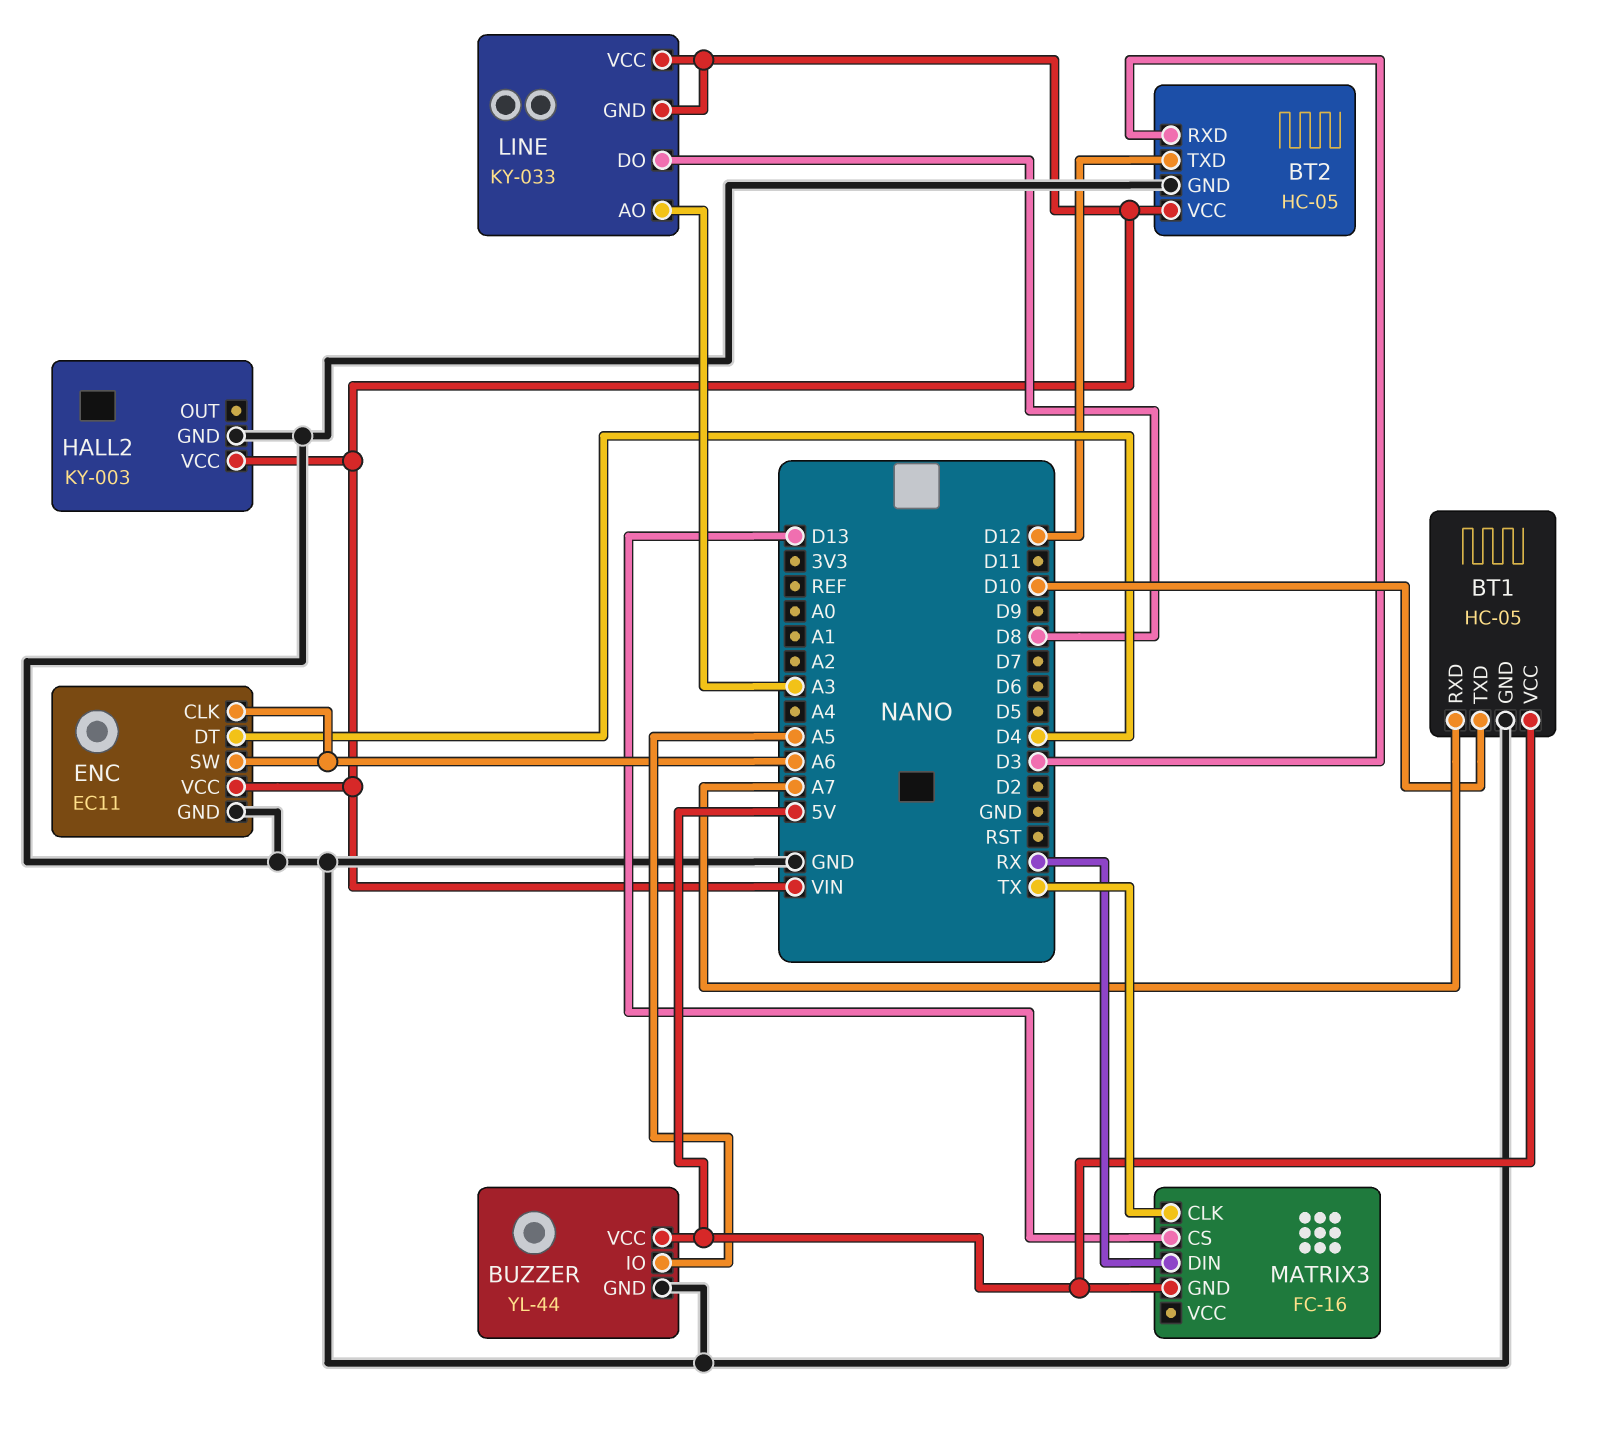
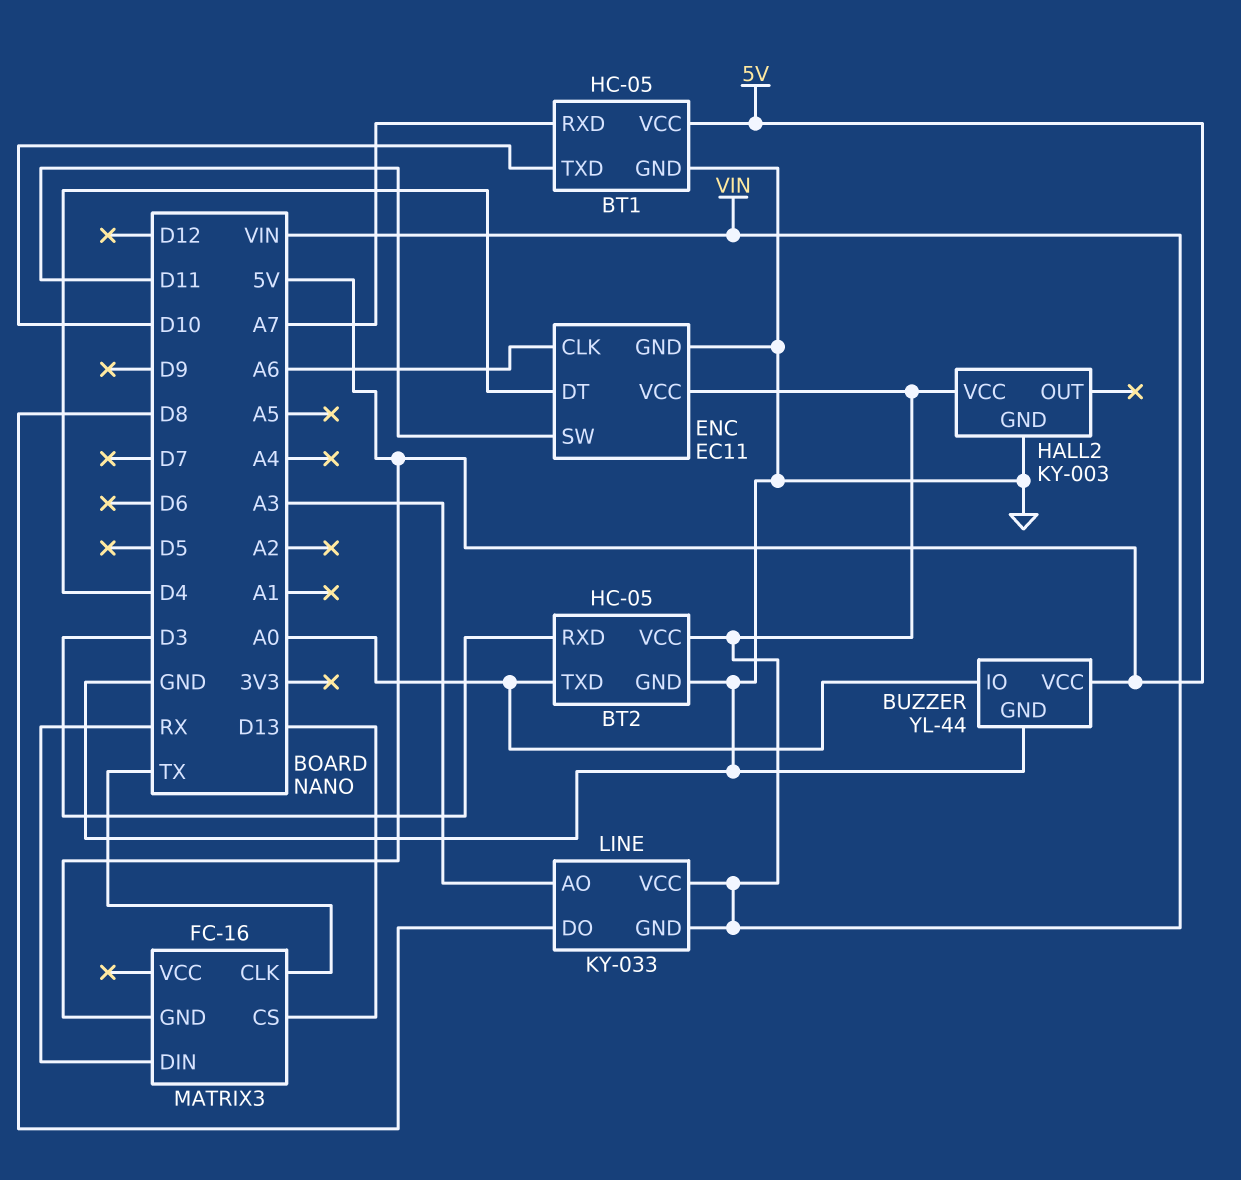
BT2 pin TXD: D12 -> A0
BUZZER pin IO: A5 -> A0
ENC pin SW: A6 -> D11

